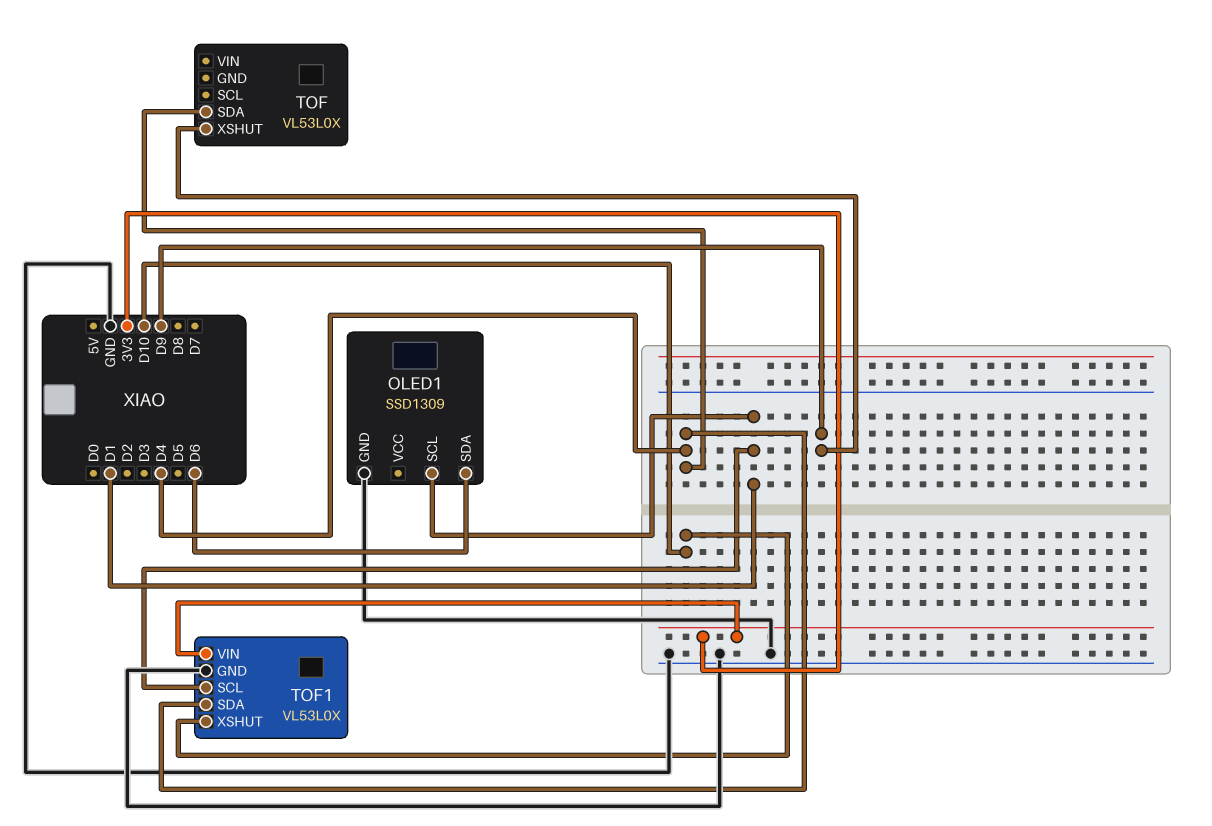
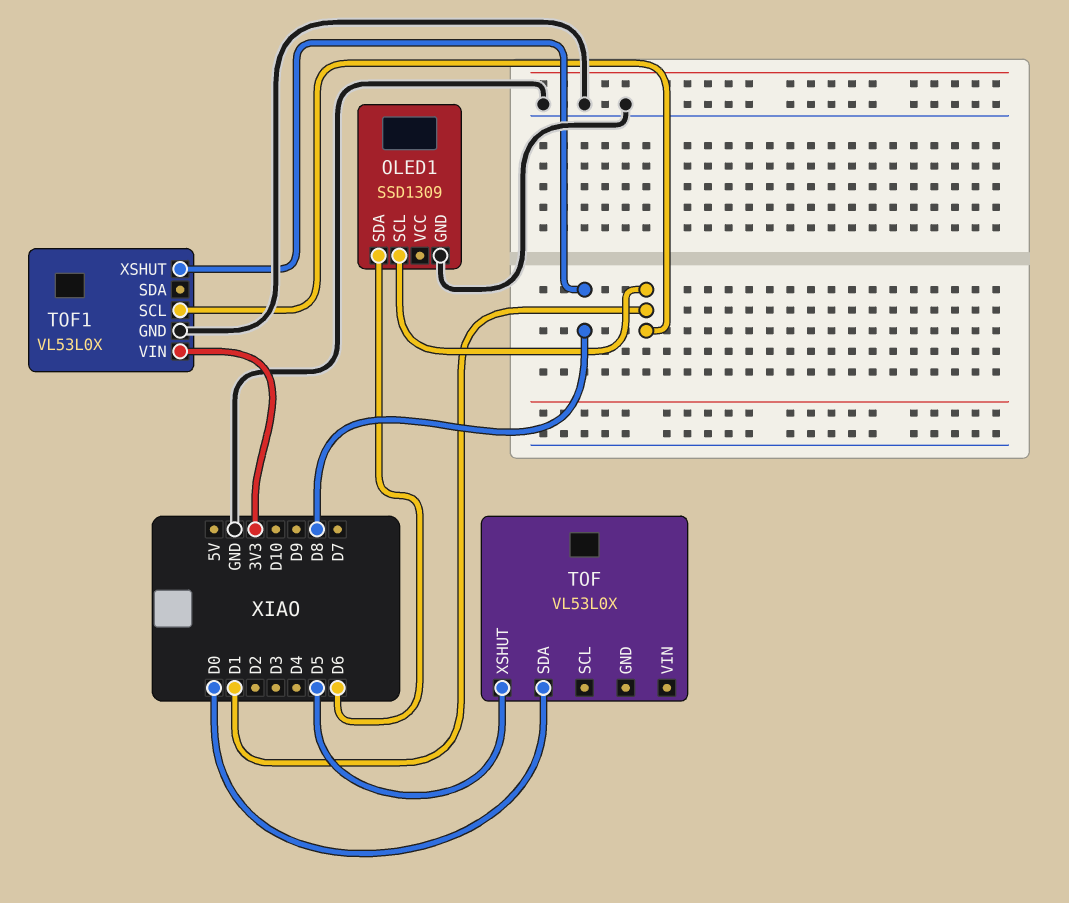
TOF pin SDA: D4 -> D0
TOF pin XSHUT: D9 -> D5
TOF1 pin SDA: D4 -> none
TOF1 pin XSHUT: D10 -> D8

